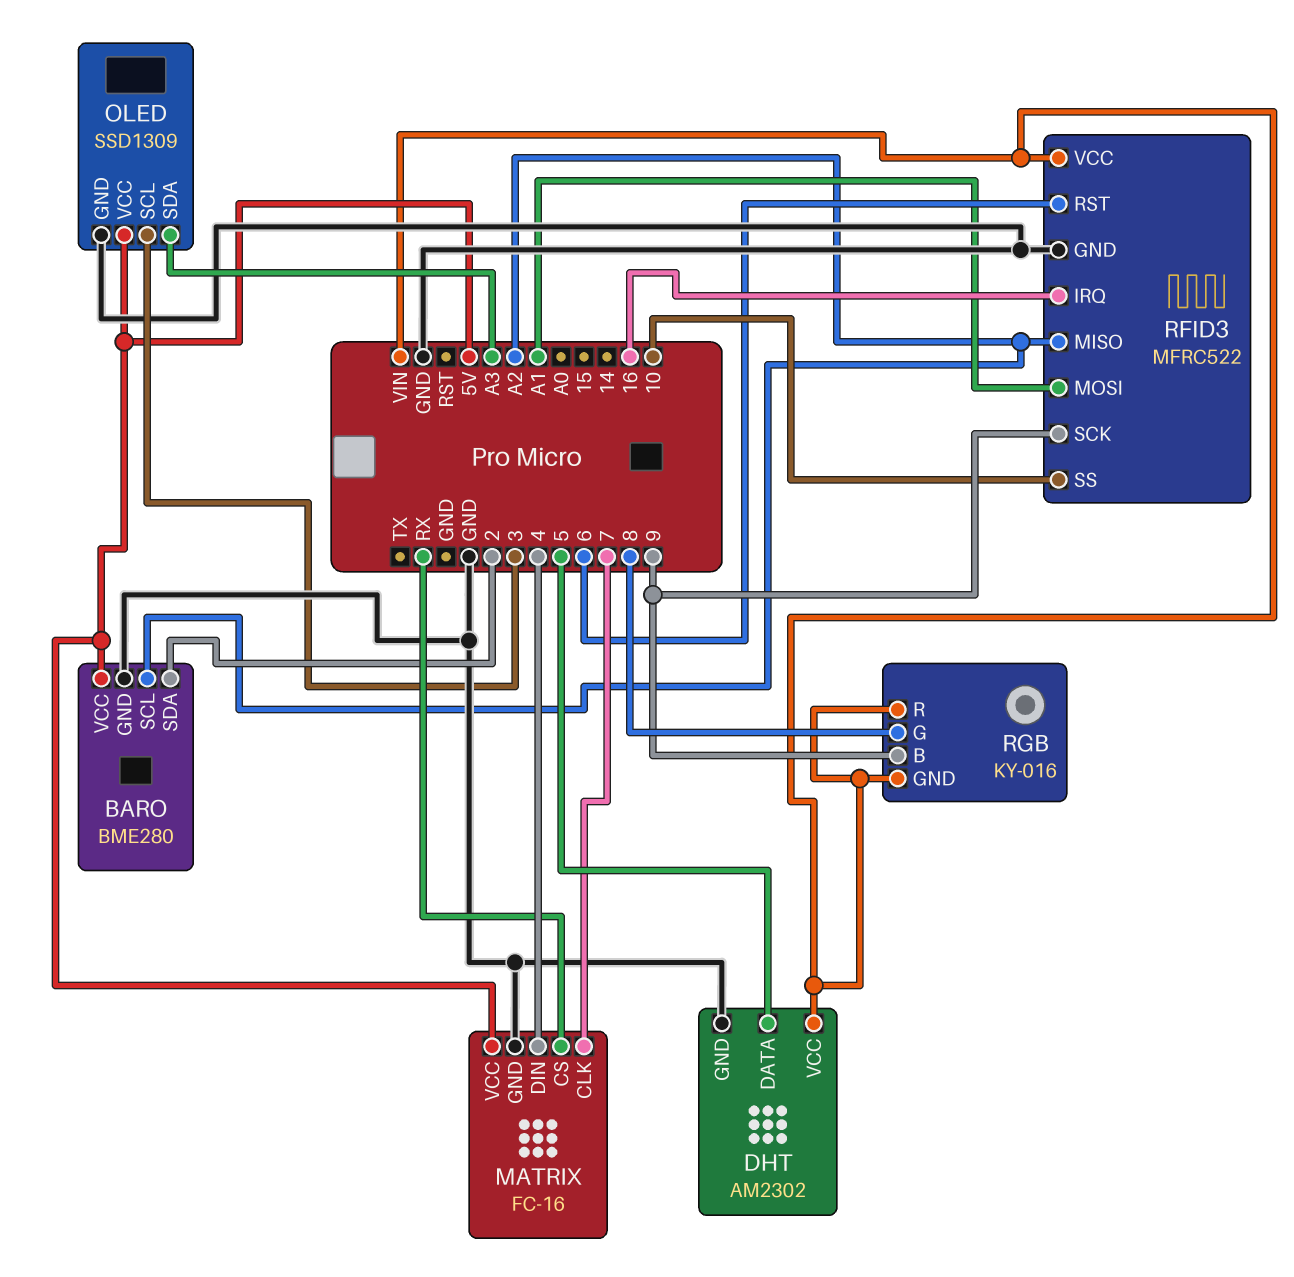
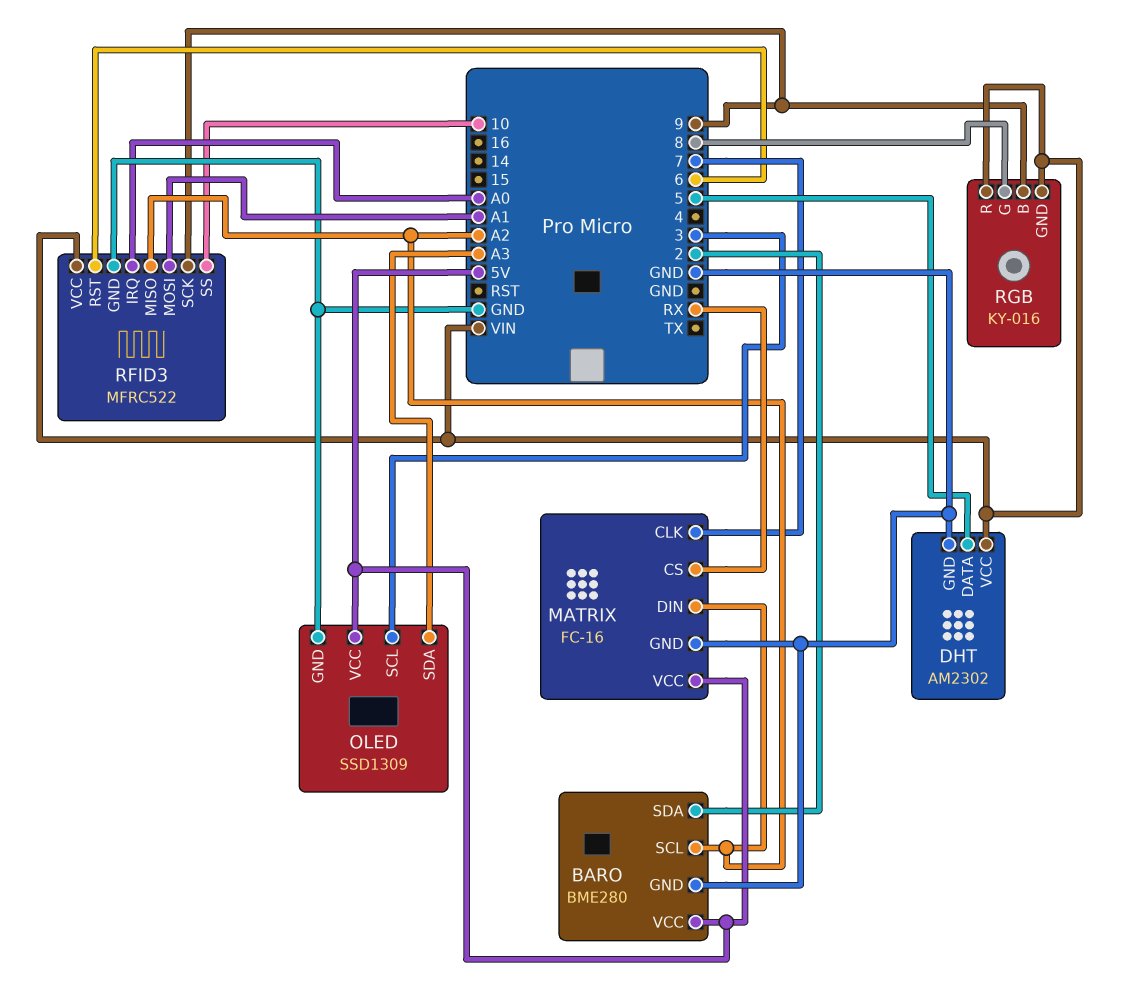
MATRIX pin DIN: 4 -> A2
RFID3 pin IRQ: 16 -> A0

